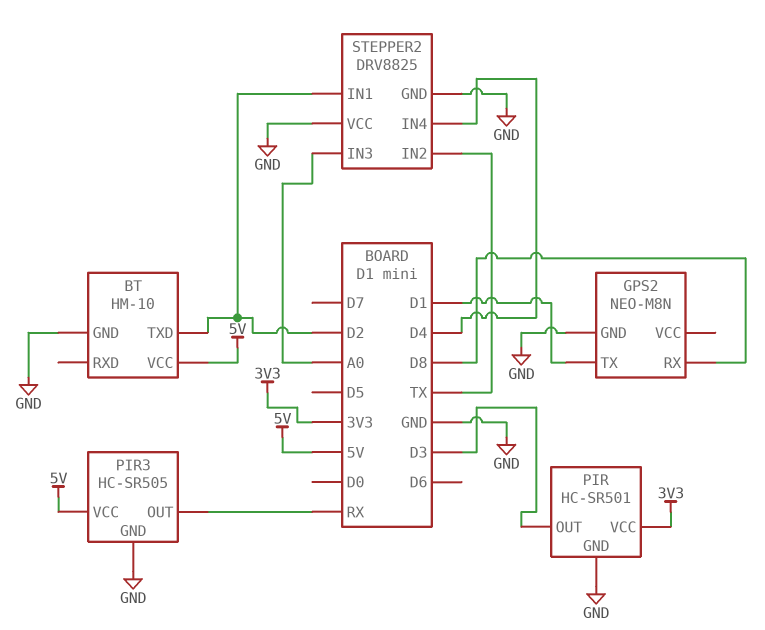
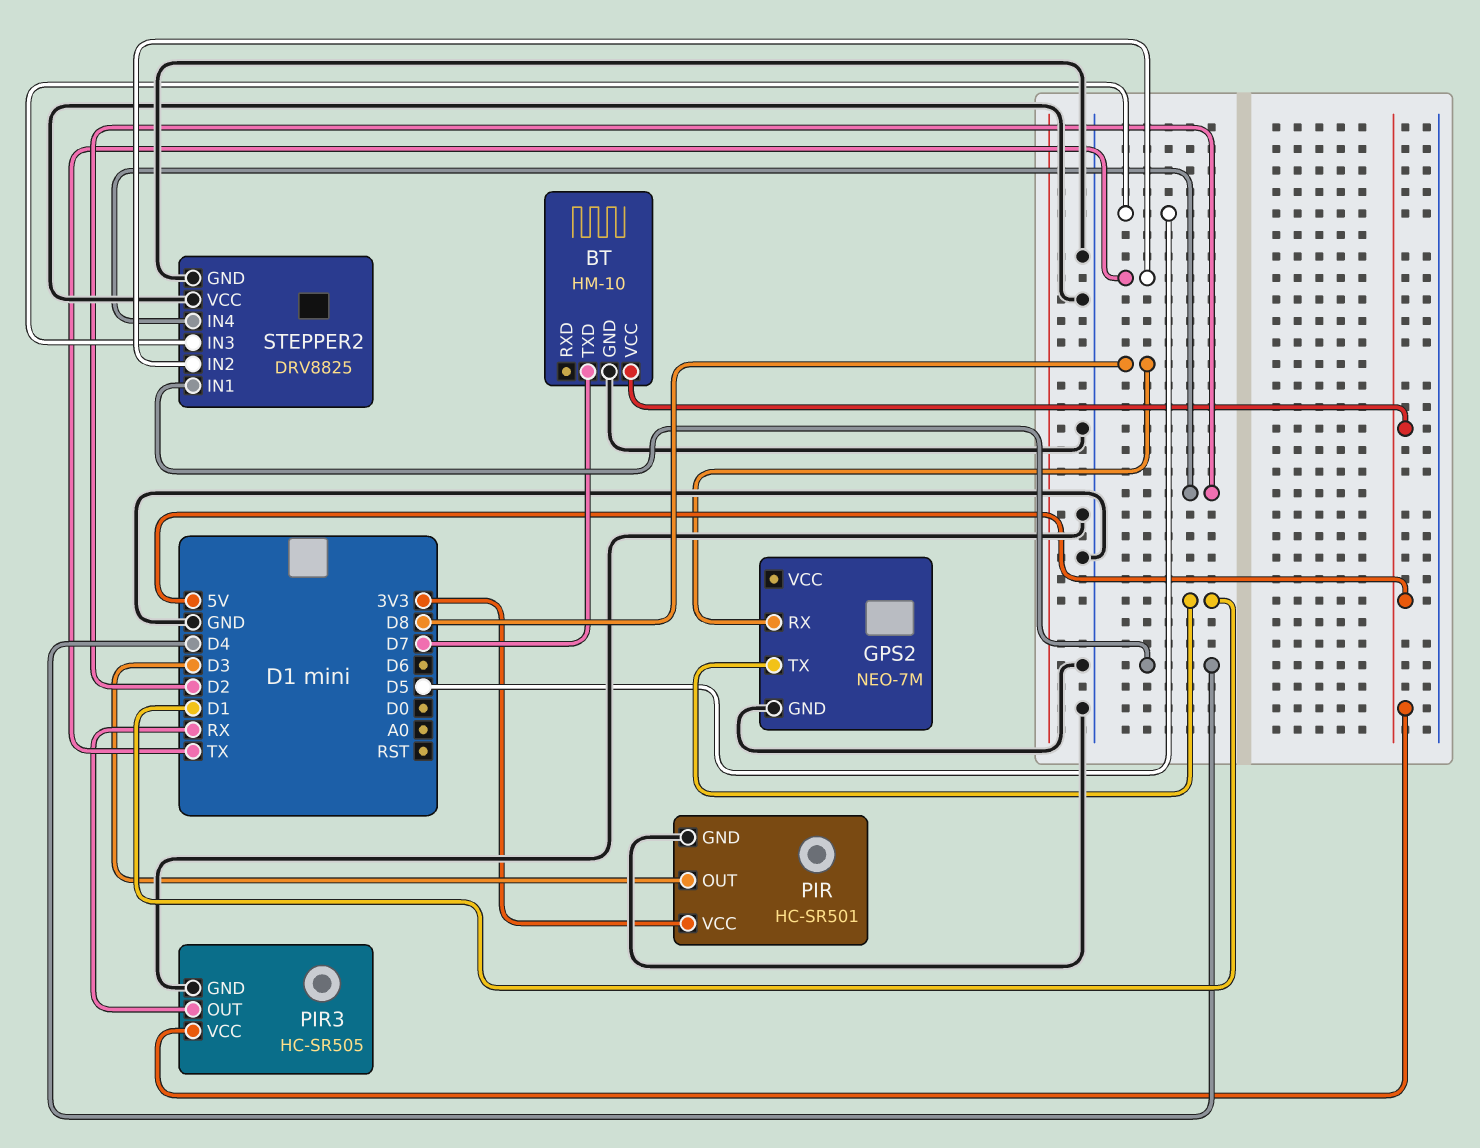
BT pin TXD: D2 -> D7
GPS2: NEO-M8N -> NEO-7M
STEPPER2 pin IN1: D2 -> D4
STEPPER2 pin IN3: A0 -> D5
STEPPER2 pin IN4: D4 -> D2

